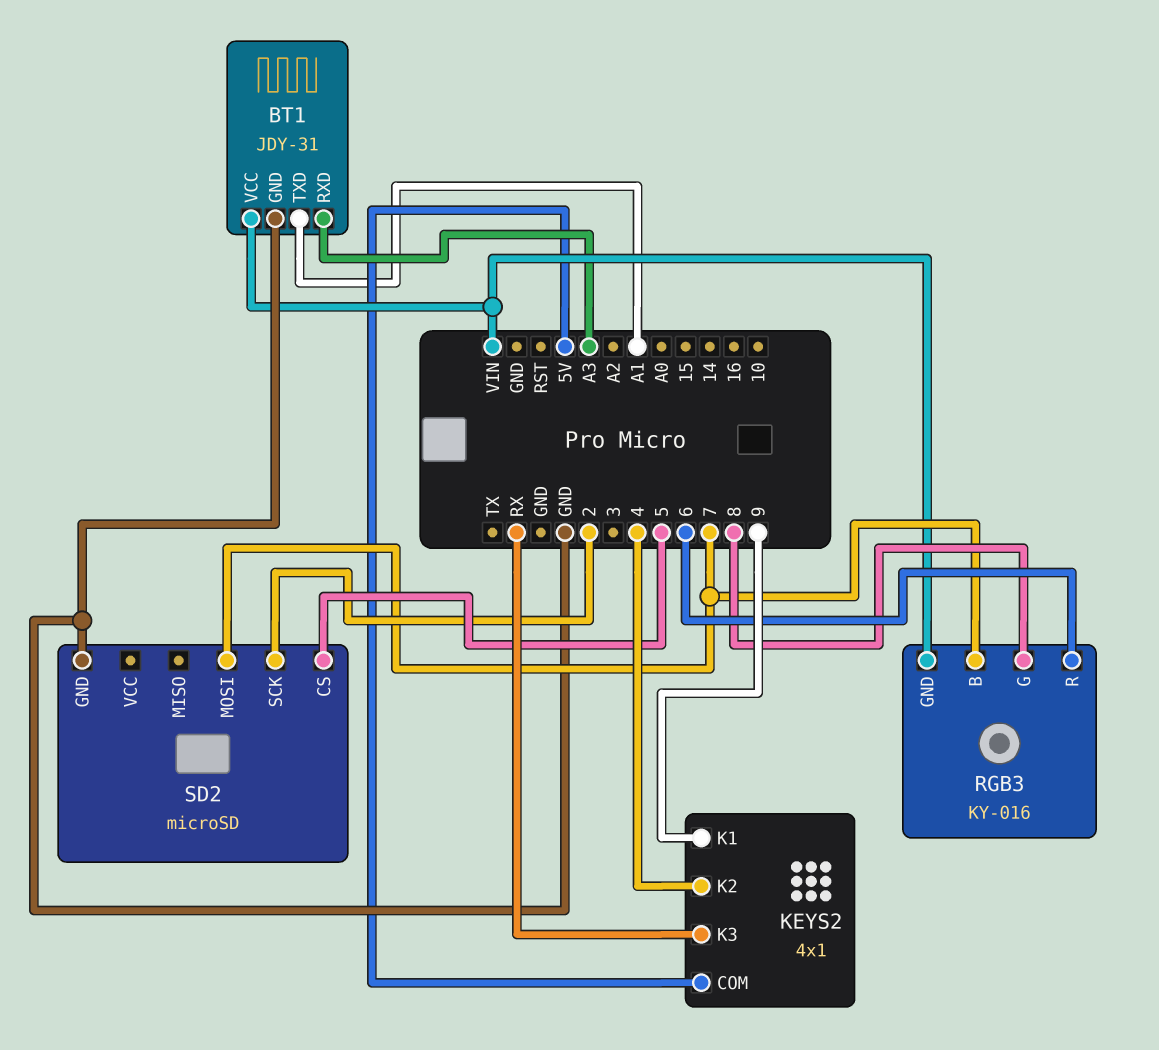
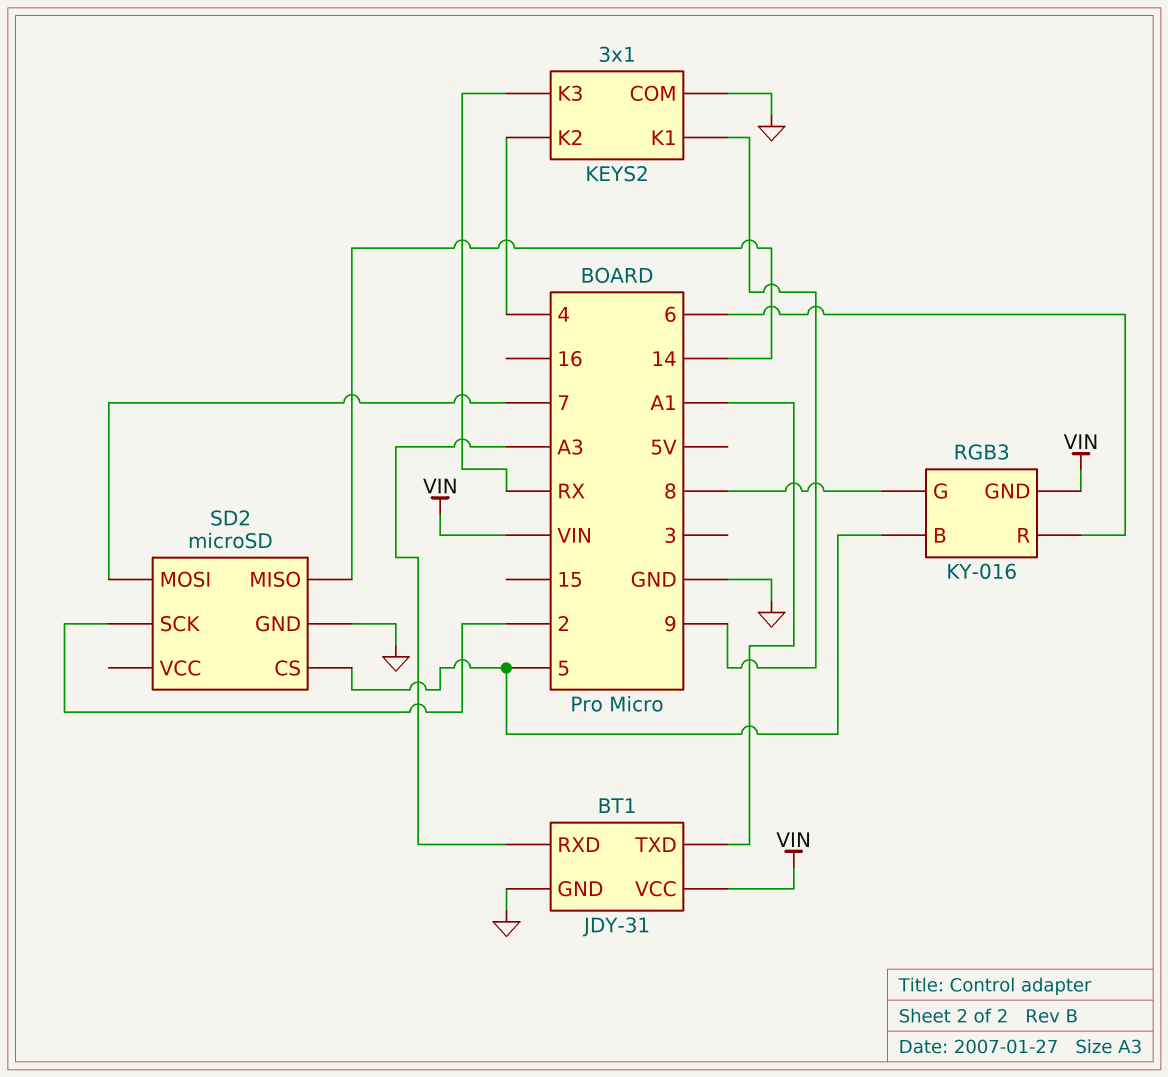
KEYS2: 4x1 -> 3x1
KEYS2 pin COM: 5V -> GND
RGB3 pin B: 7 -> 5
SD2 pin MISO: none -> 14

